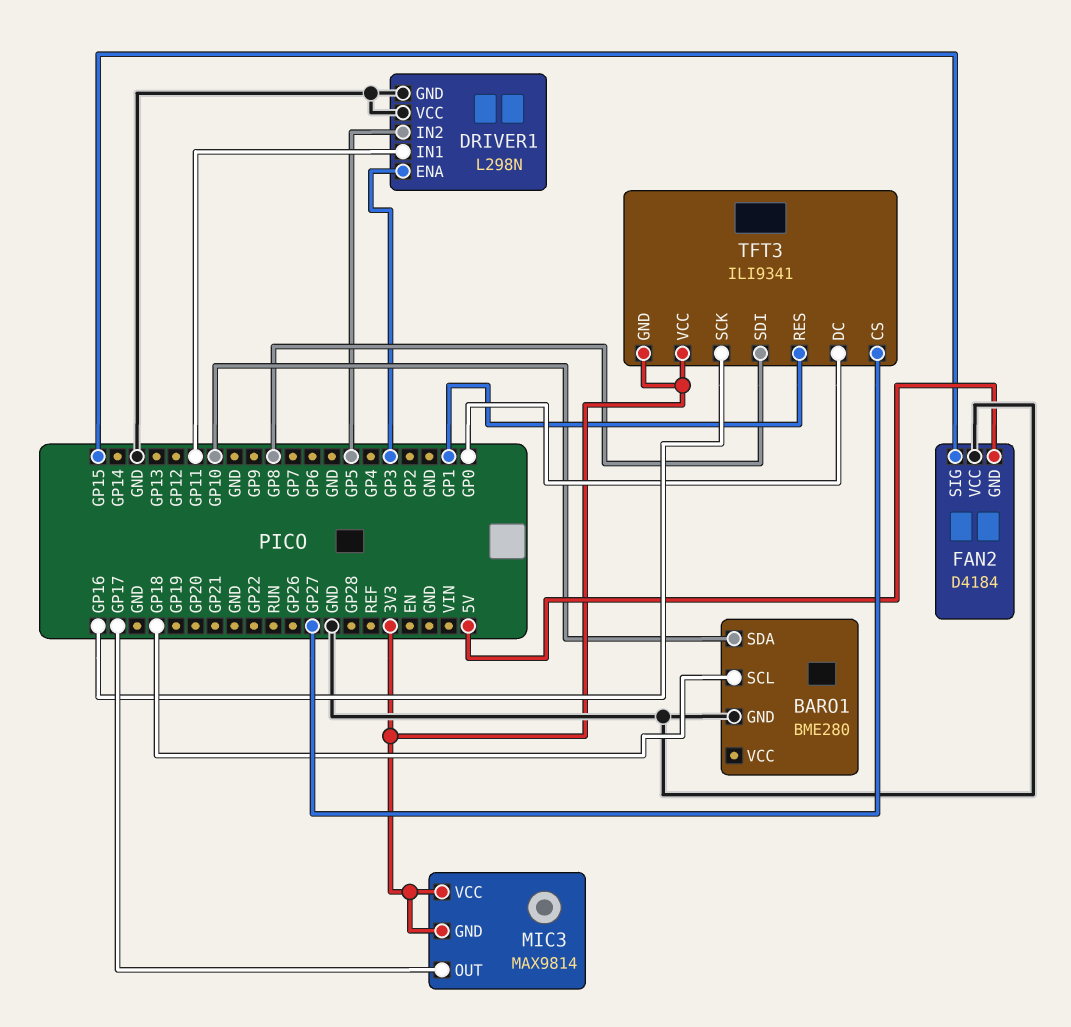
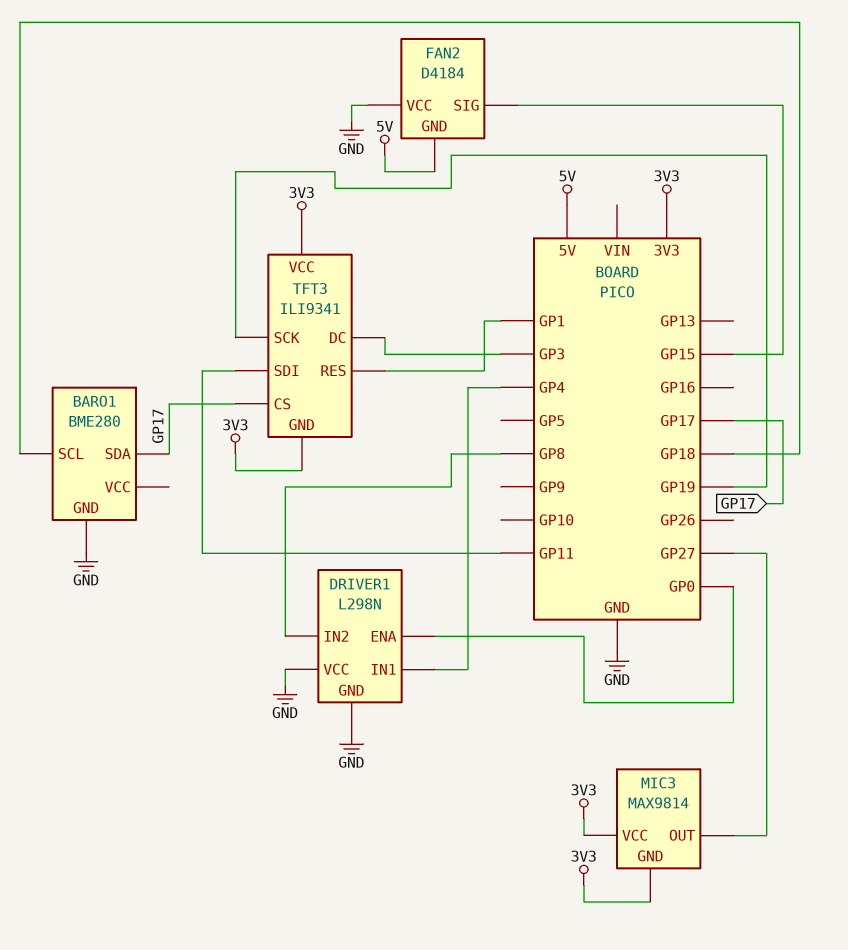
BARO1 pin SDA: GP10 -> GP17
DRIVER1 pin ENA: GP3 -> GP0
DRIVER1 pin IN1: GP11 -> GP4
DRIVER1 pin IN2: GP5 -> GP8
MIC3 pin OUT: GP17 -> GP27
TFT3 pin CS: GP27 -> GP17
TFT3 pin DC: GP0 -> GP3
TFT3 pin SCK: GP16 -> GP19
TFT3 pin SDI: GP8 -> GP11

